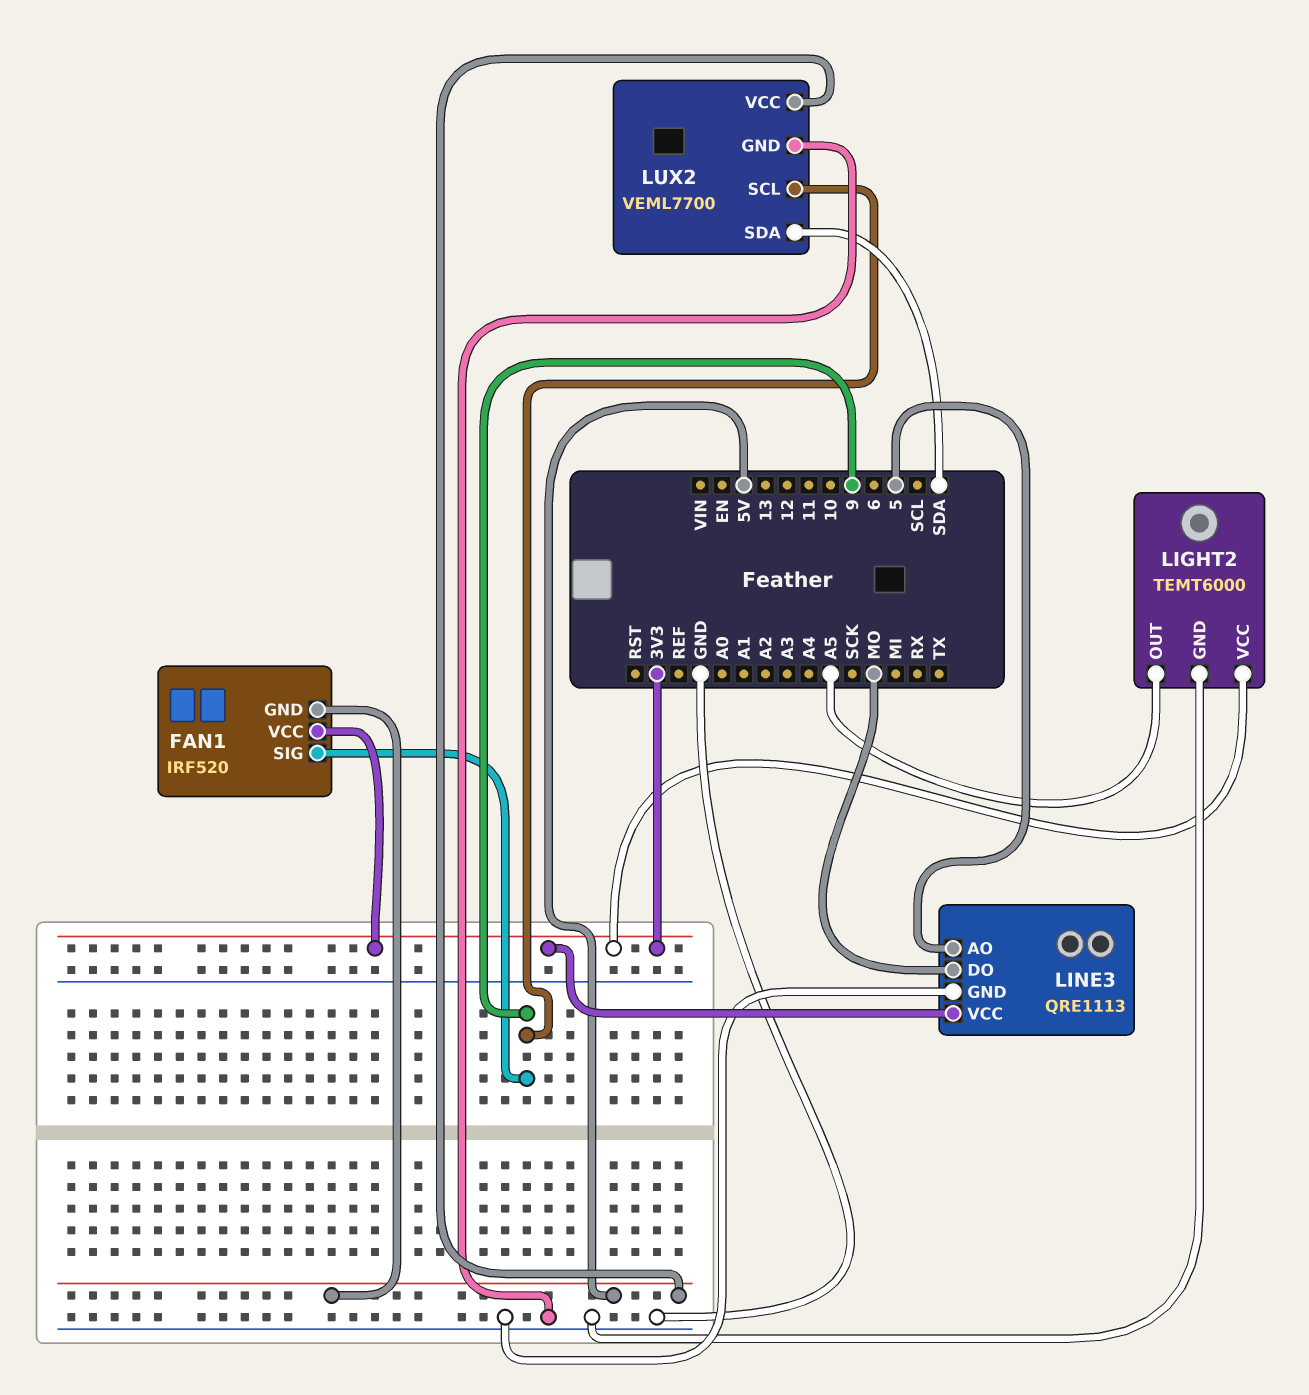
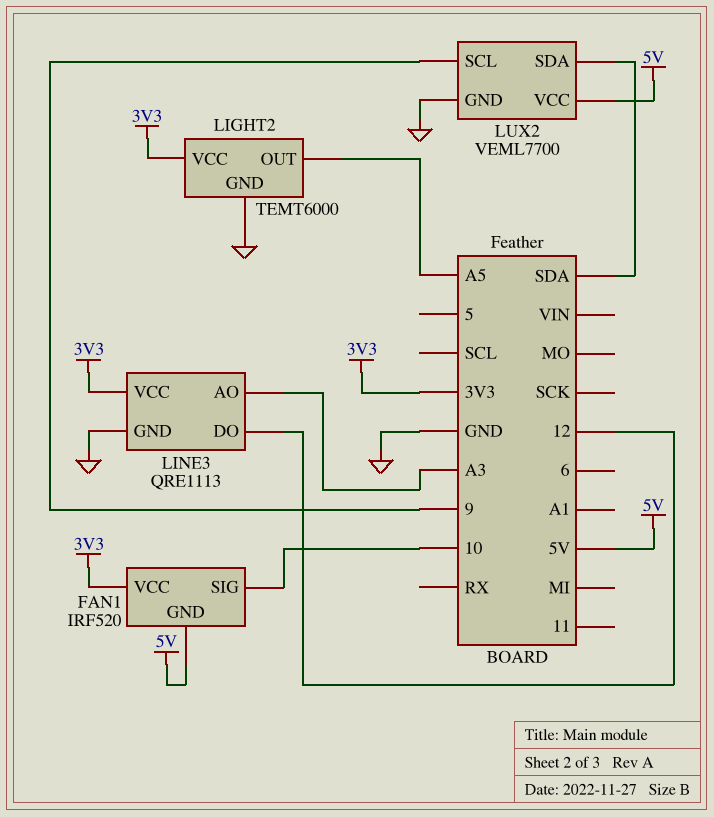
FAN1 pin SIG: 9 -> 10
LINE3 pin AO: 5 -> A3
LINE3 pin DO: MO -> 12

